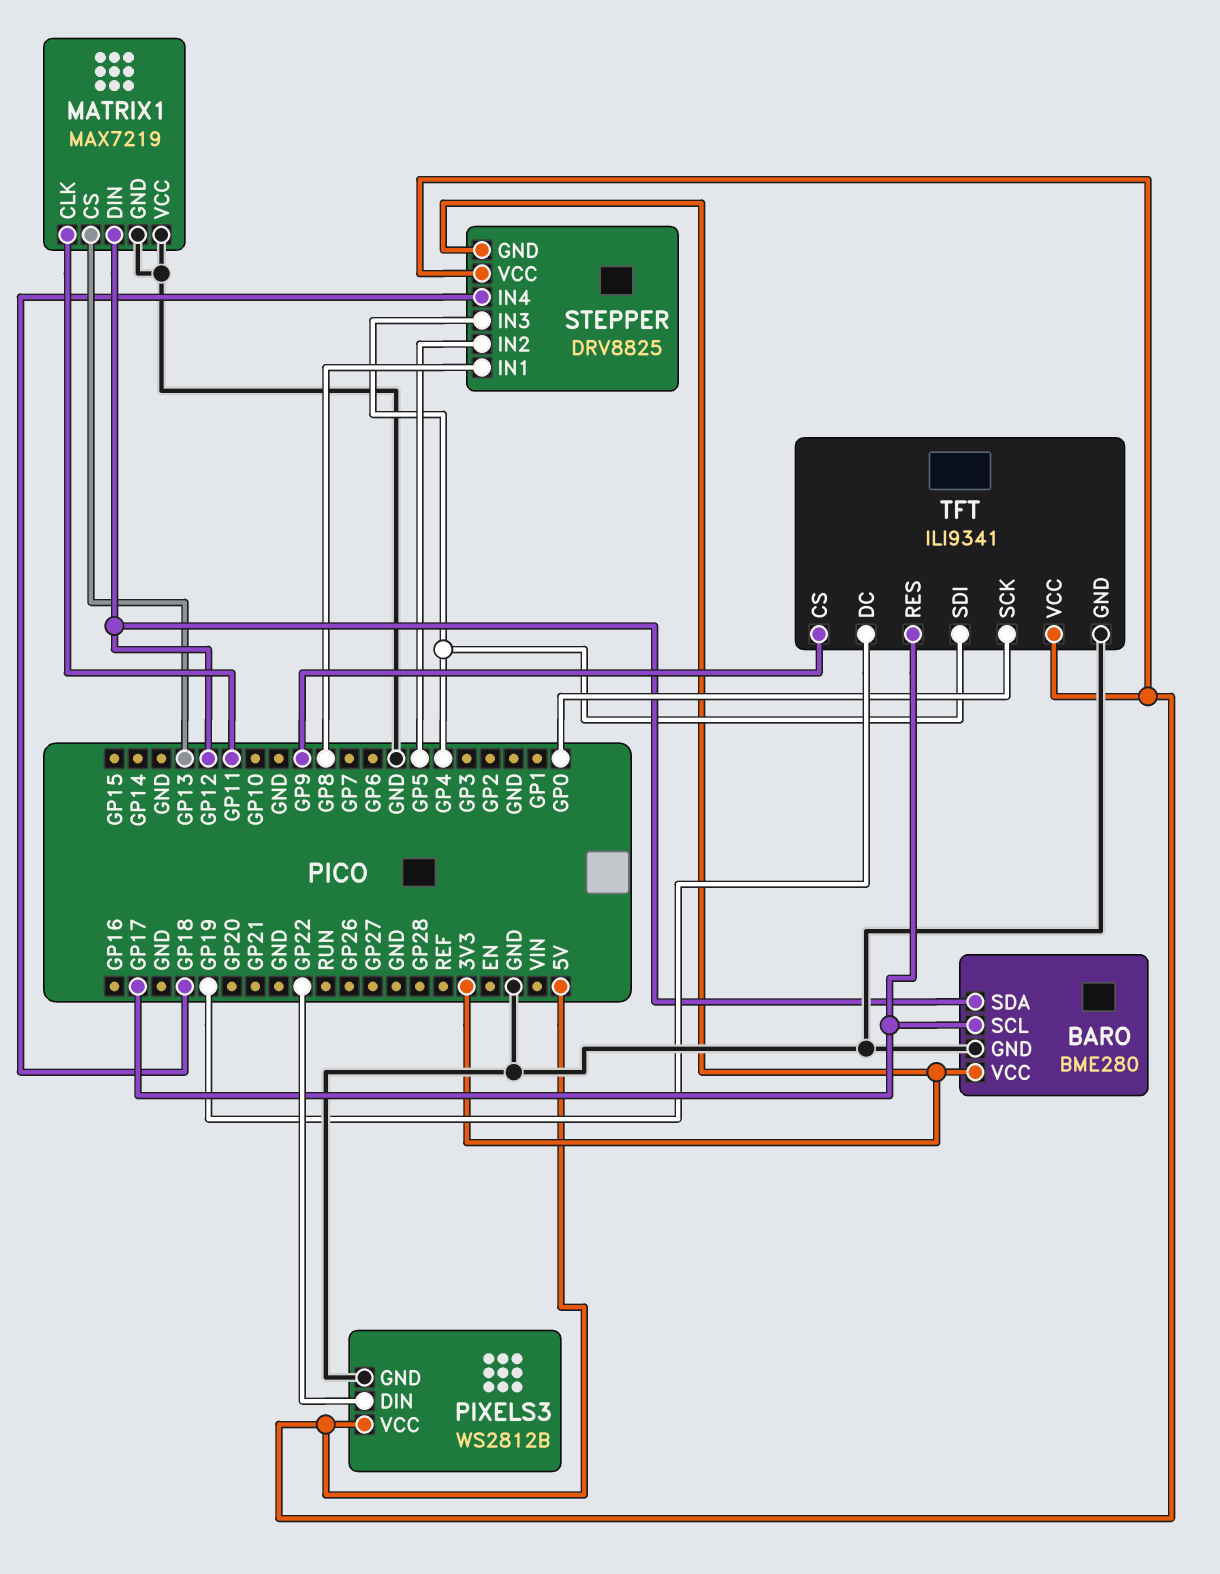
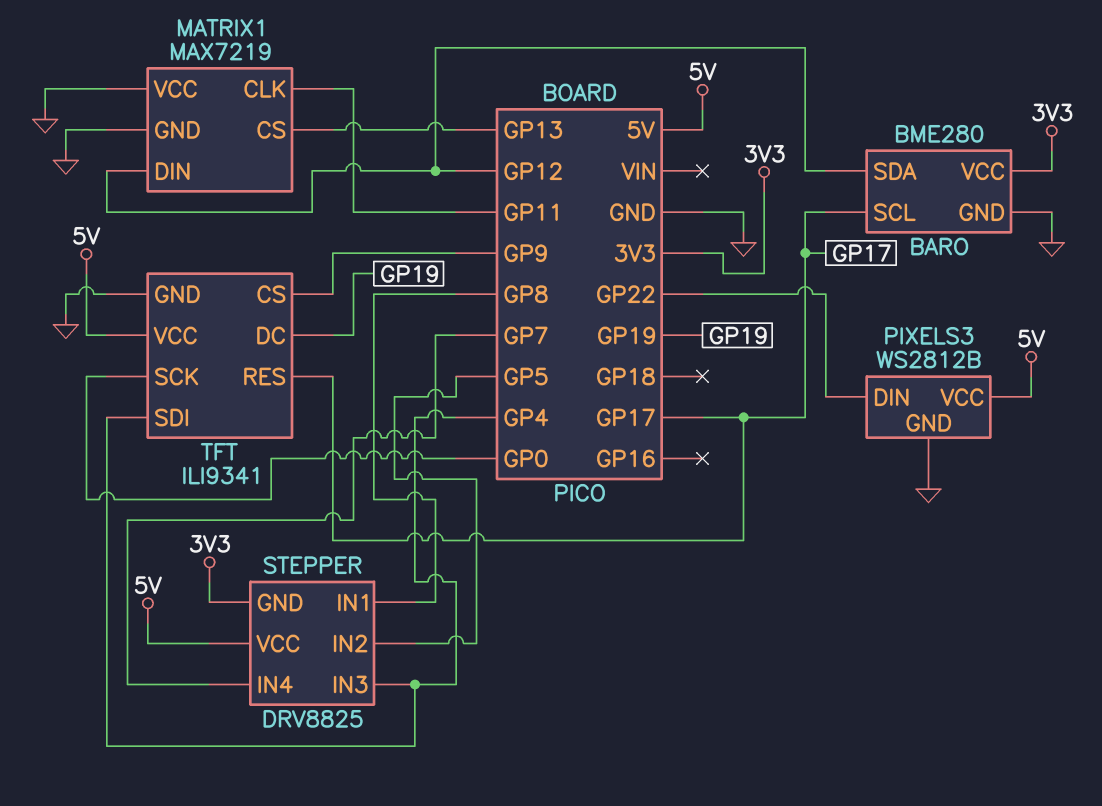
STEPPER pin IN4: GP18 -> GP7

